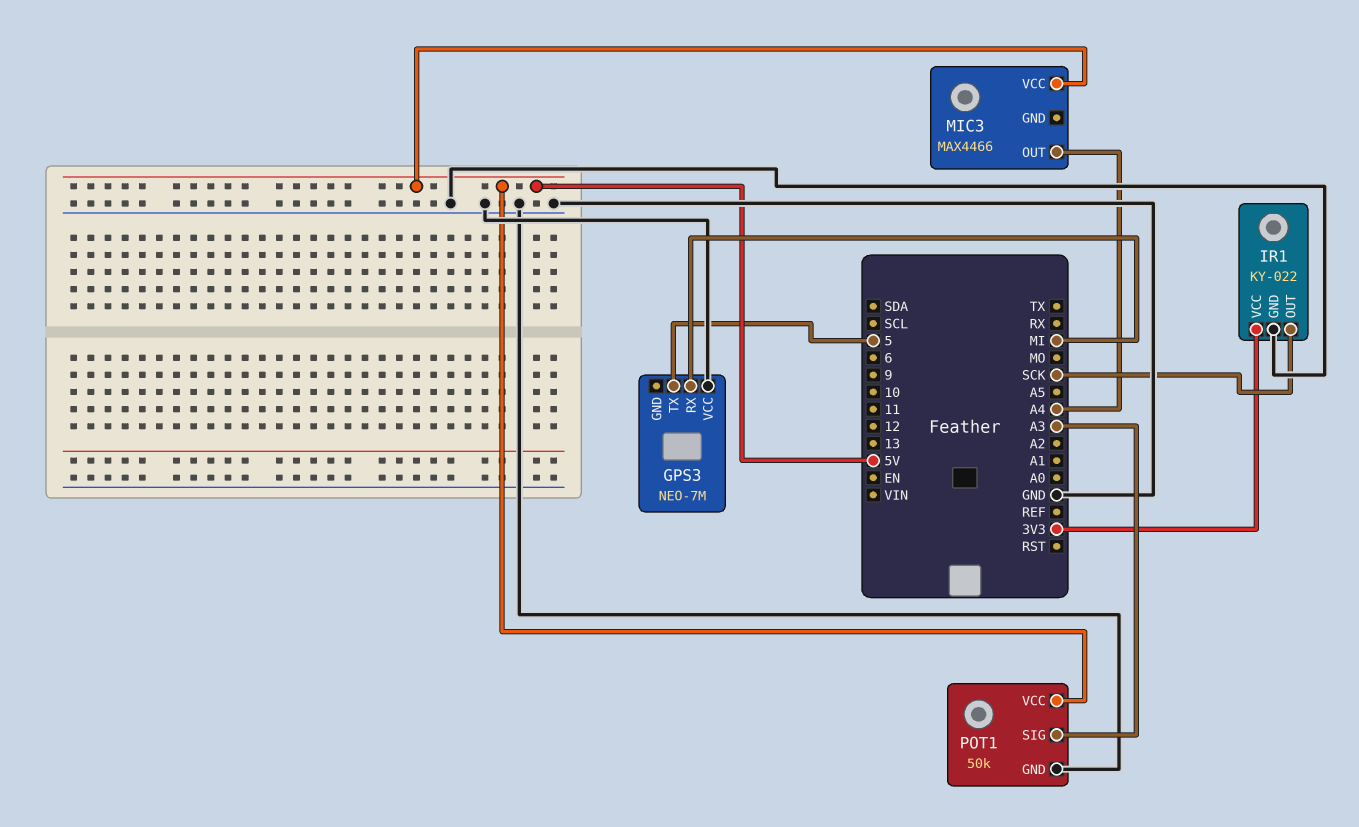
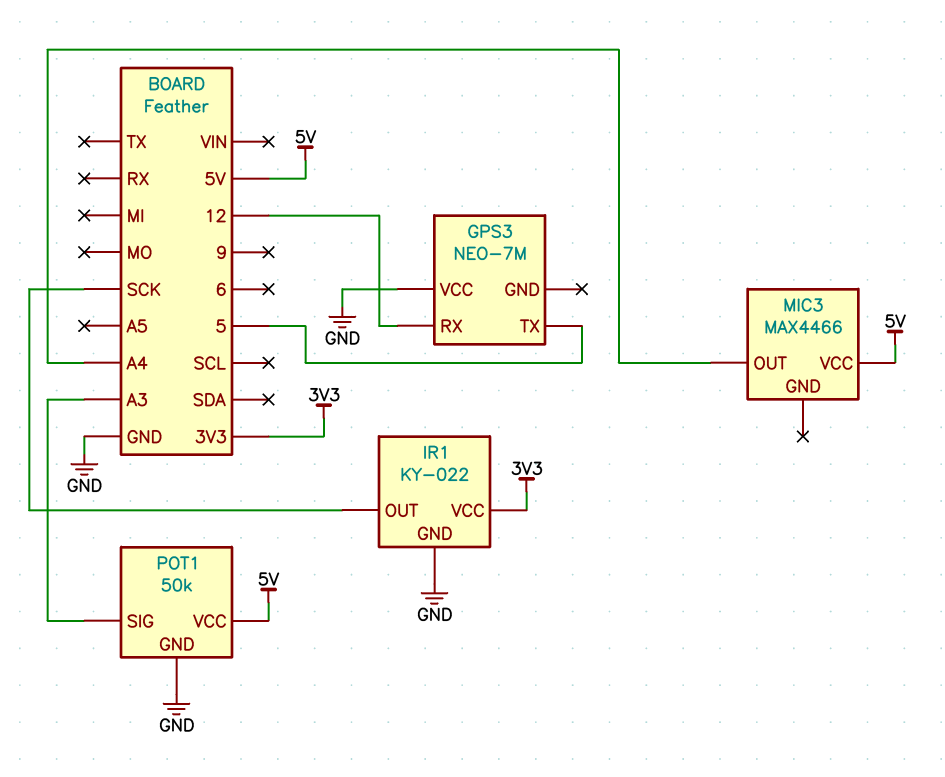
GPS3 pin RX: MI -> 12

